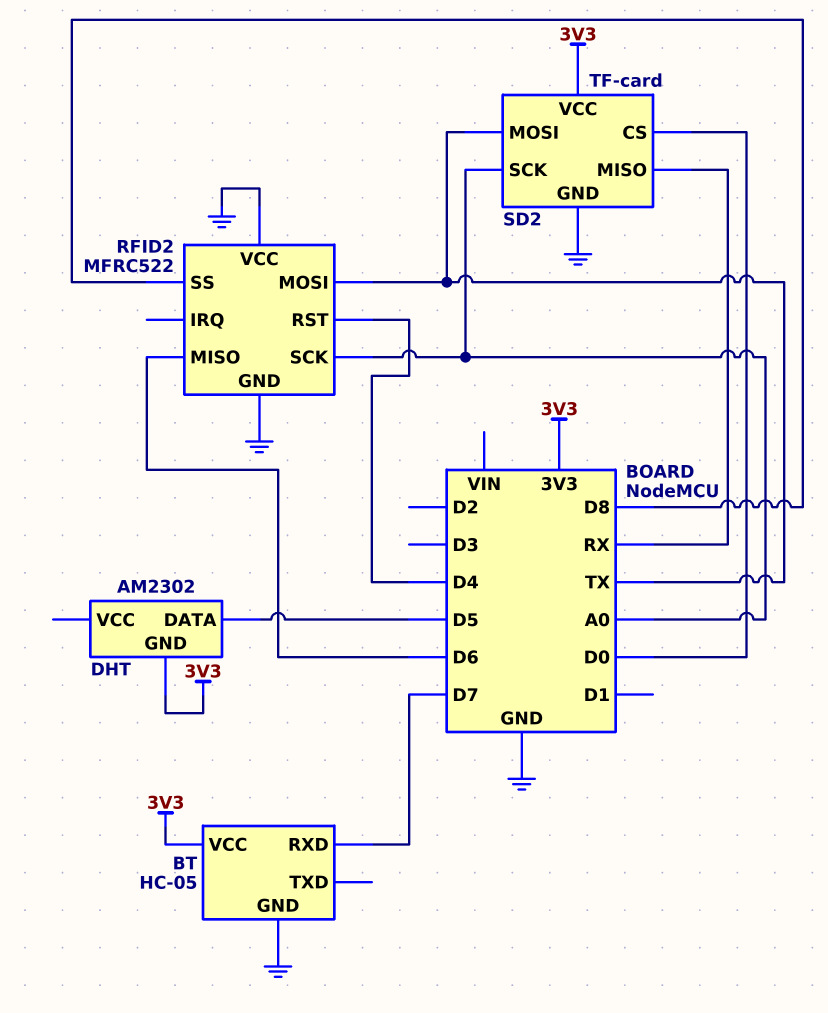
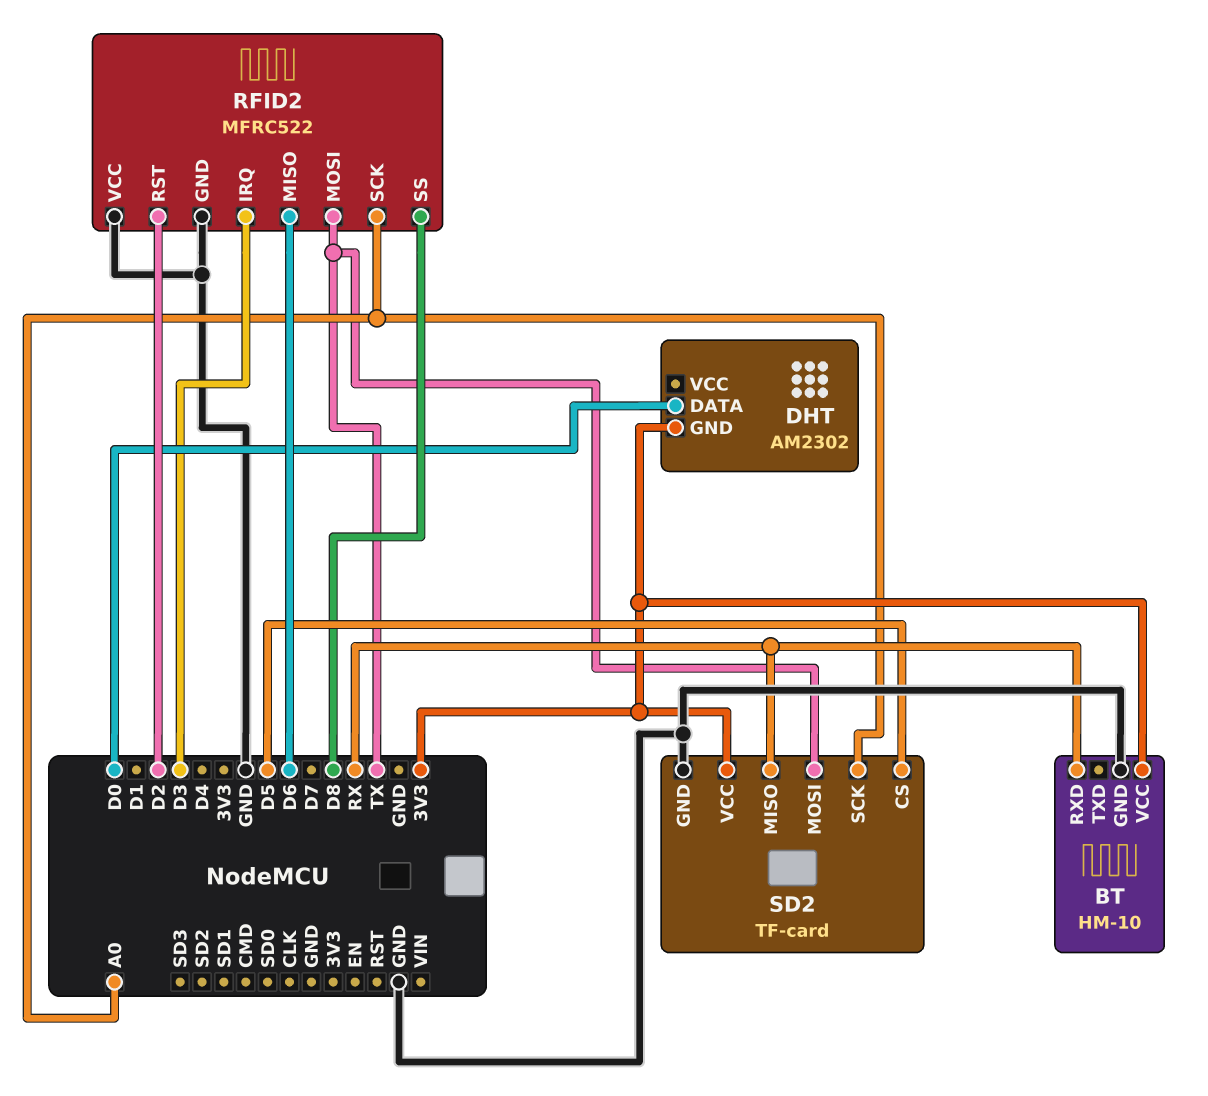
BT: HC-05 -> HM-10
BT pin RXD: D7 -> RX
DHT pin DATA: D5 -> D0
RFID2 pin IRQ: none -> D3
RFID2 pin RST: D4 -> D2
SD2 pin CS: D0 -> D5

